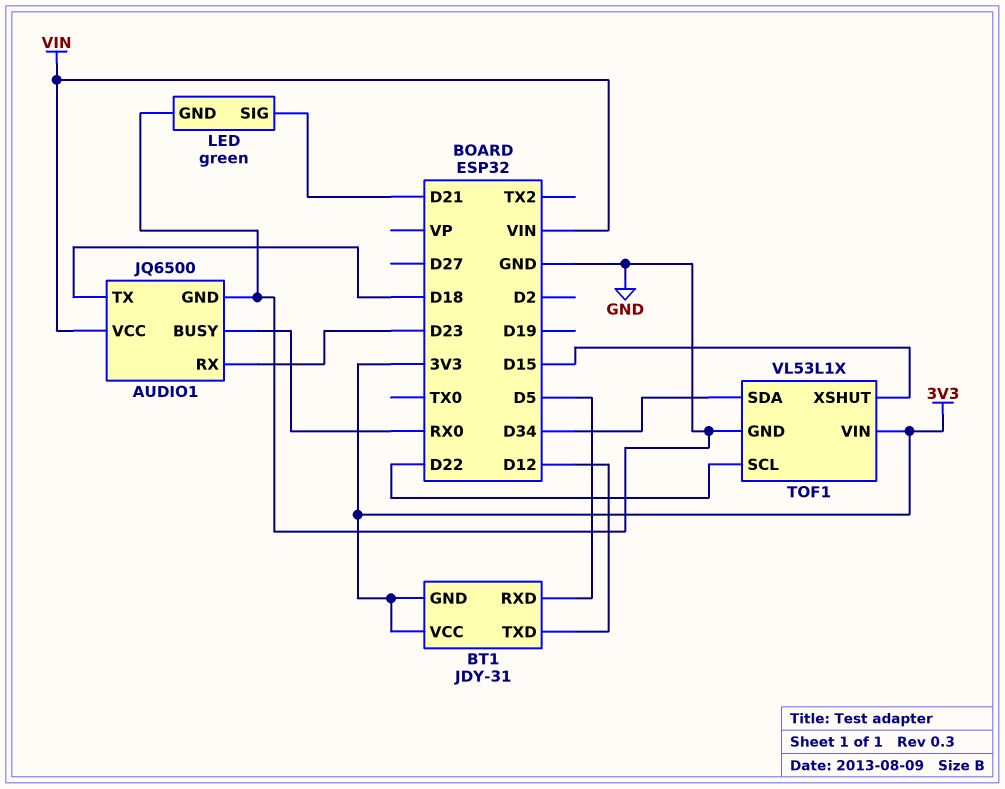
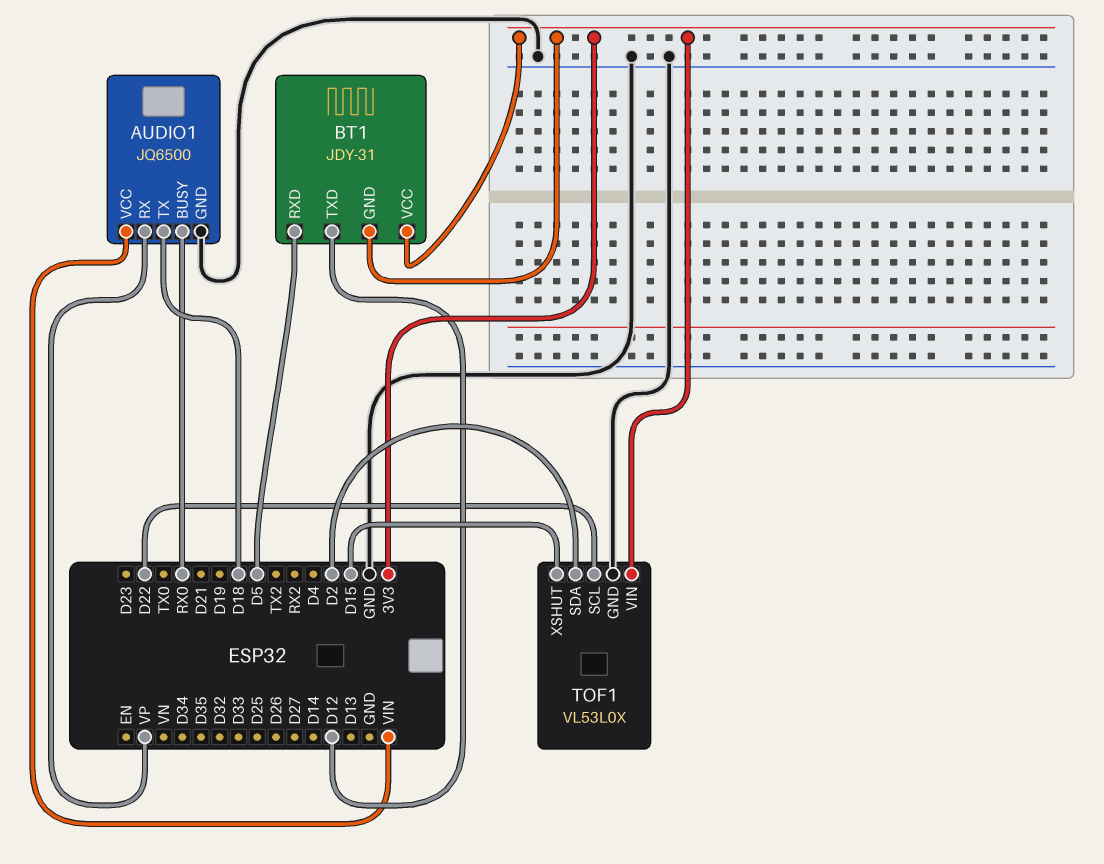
AUDIO1 pin RX: D23 -> VP
LED: green -> none
LED pin GND: GND -> none
LED pin SIG: D21 -> none
TOF1: VL53L1X -> VL53L0X
TOF1 pin SDA: D34 -> D2

